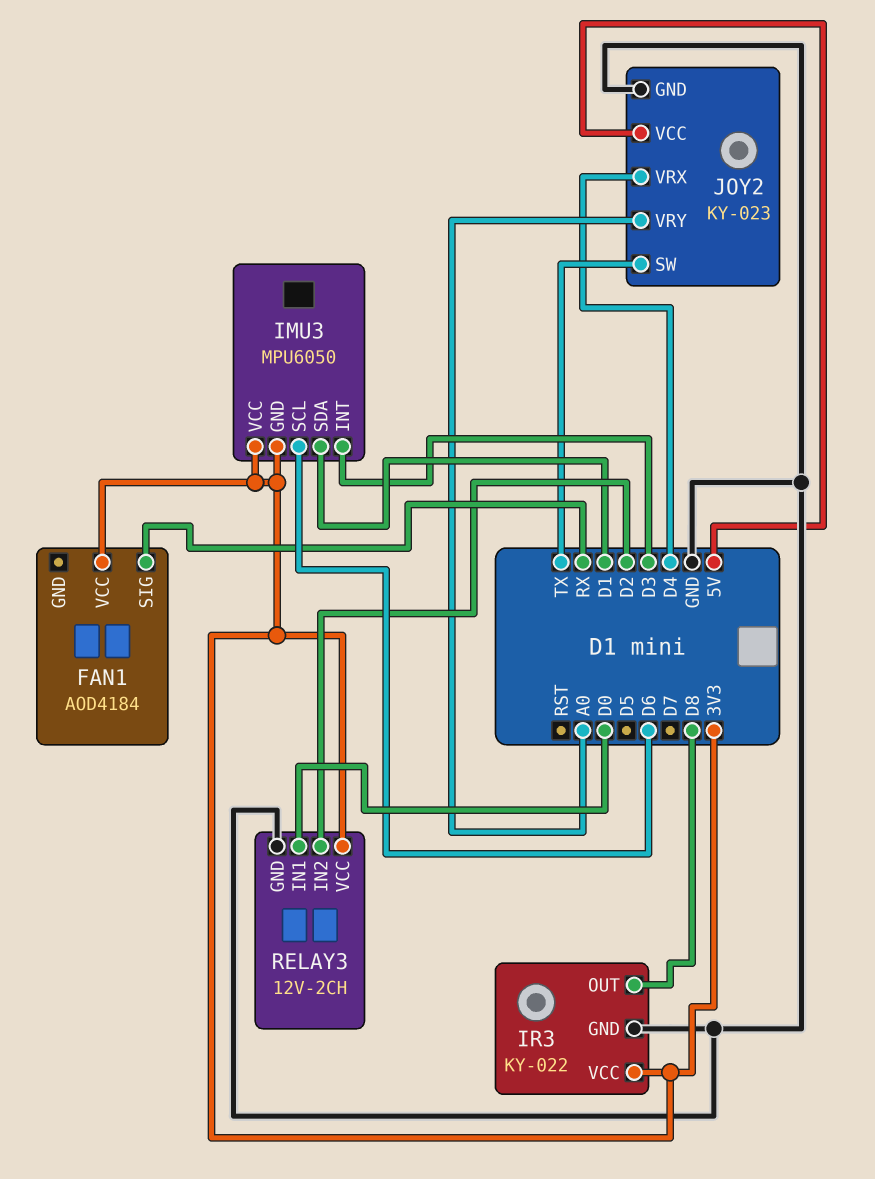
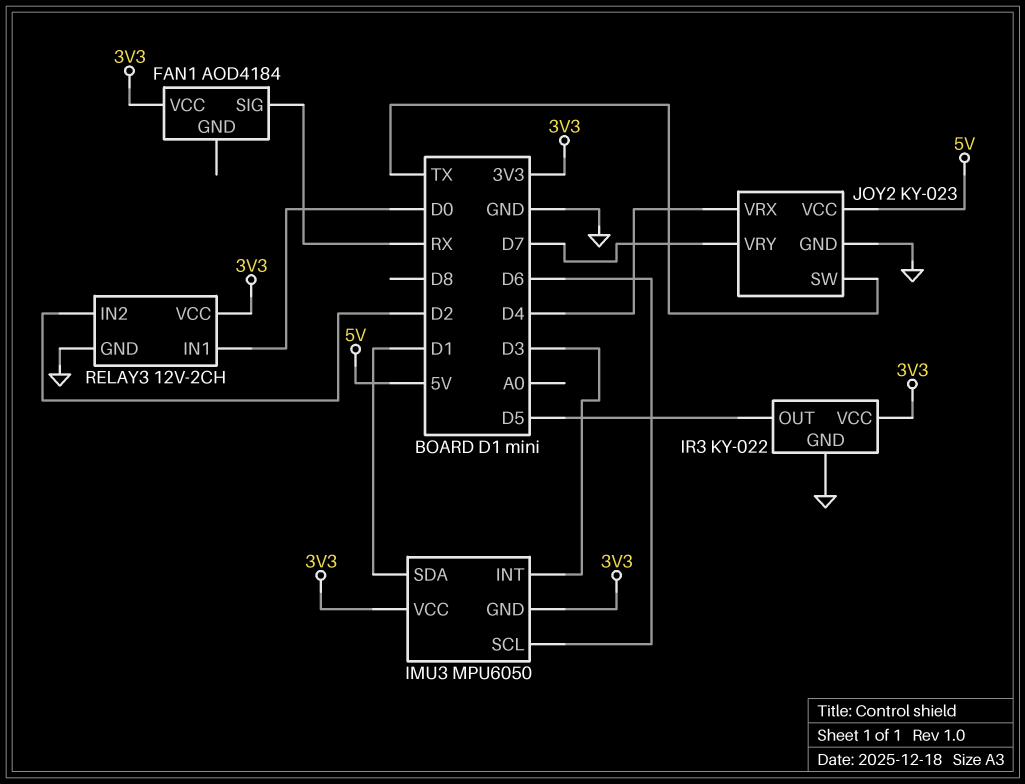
IR3 pin OUT: D8 -> D5
JOY2 pin VRY: A0 -> D7

